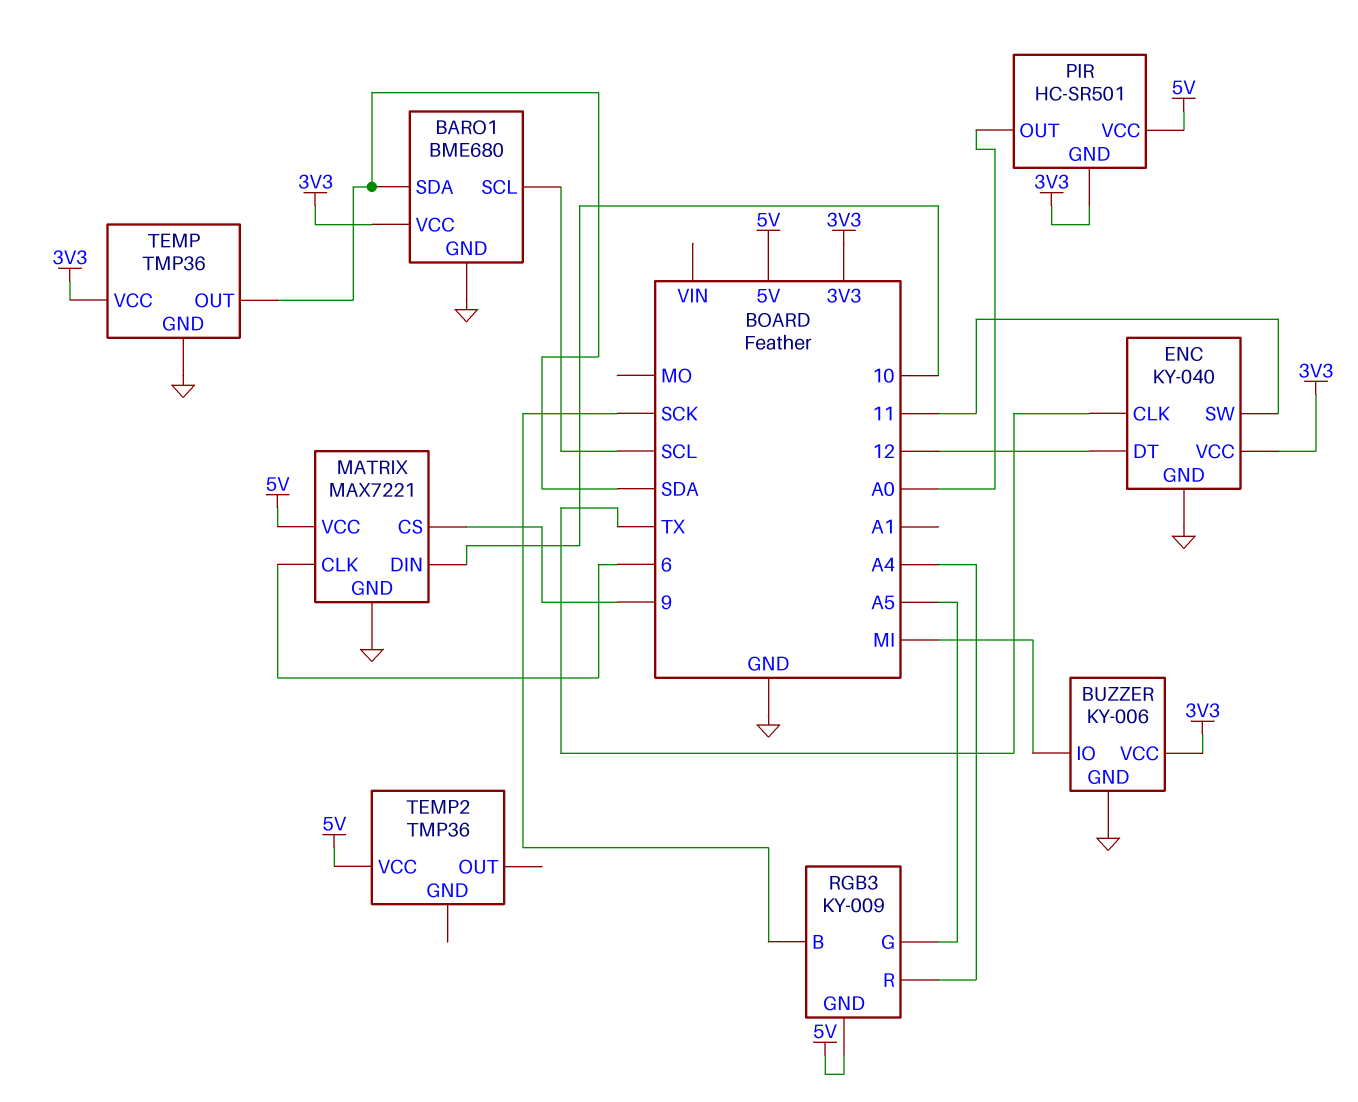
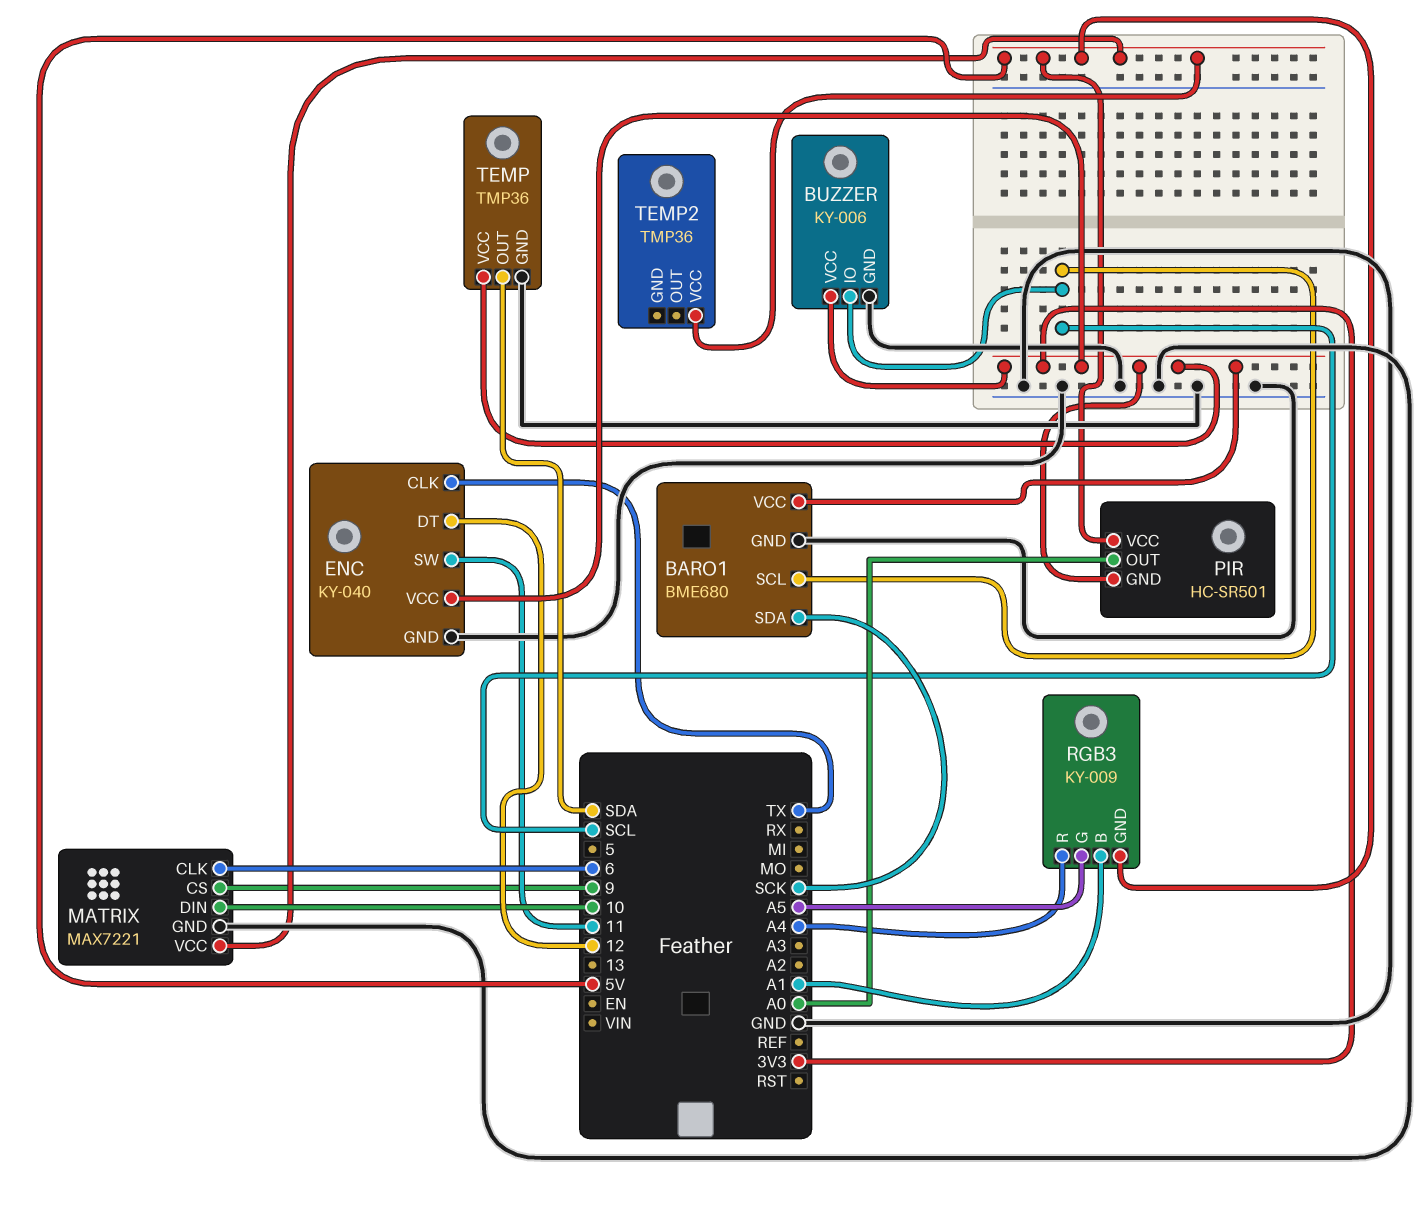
BARO1 pin SDA: SDA -> SCK
BUZZER pin IO: MI -> SCL
RGB3 pin B: SCK -> A1

